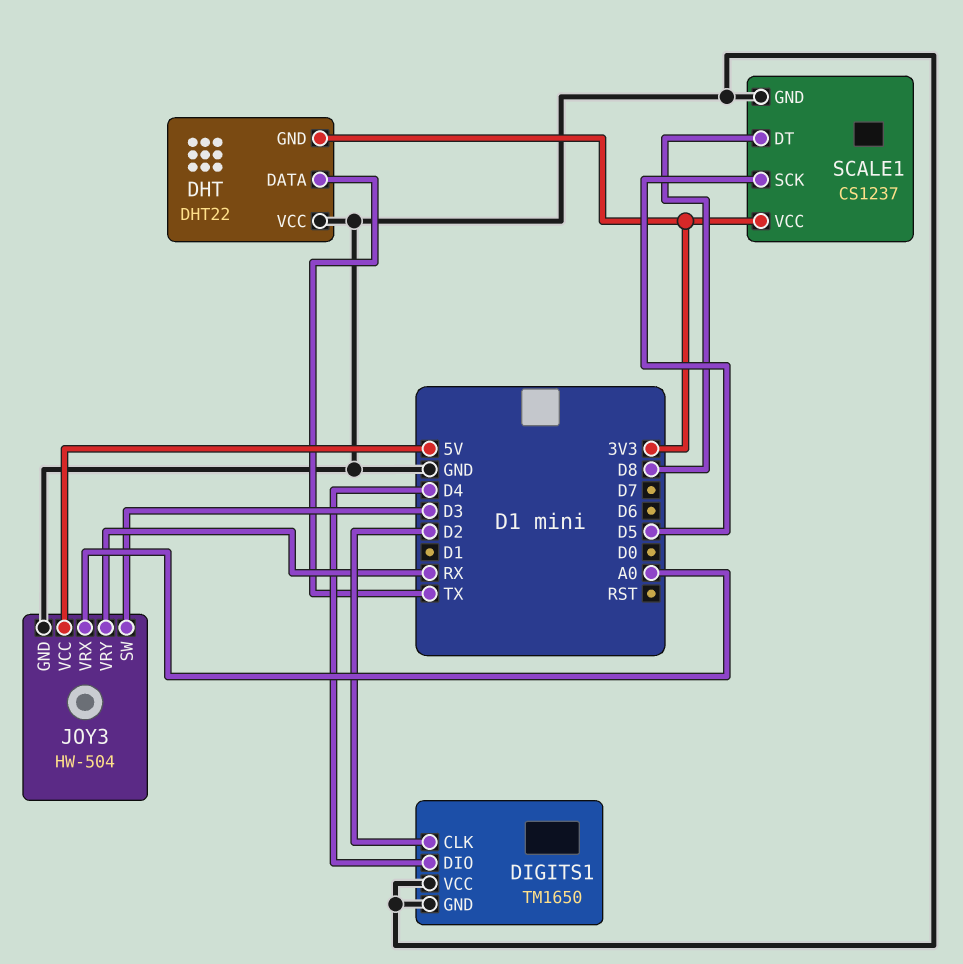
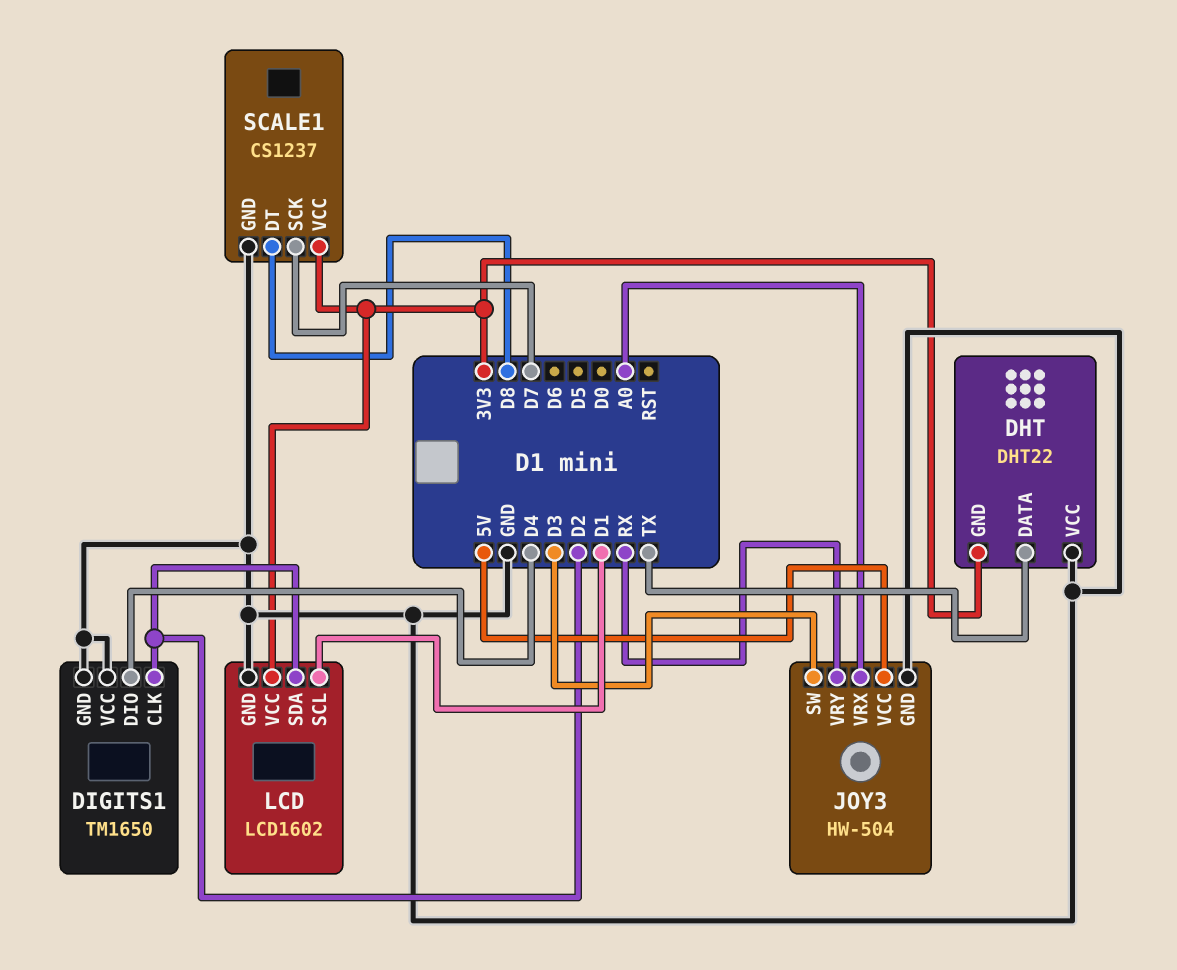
LCD: none -> LCD1602
LCD pin GND: none -> GND
LCD pin SCL: none -> D1
LCD pin SDA: none -> D2
LCD pin VCC: none -> 3V3
SCALE1 pin SCK: D5 -> D7

